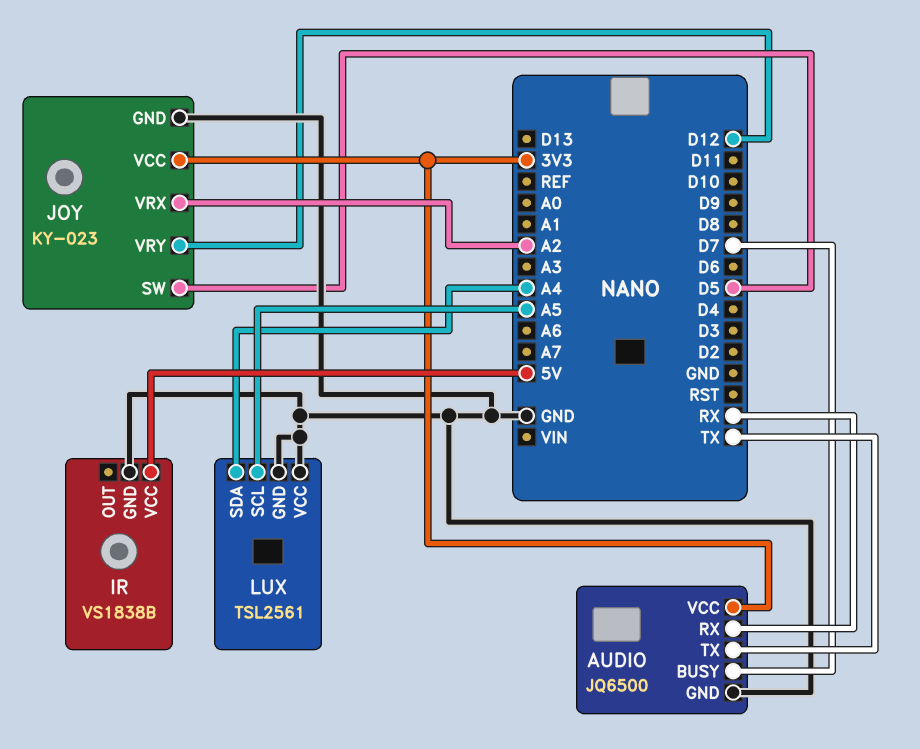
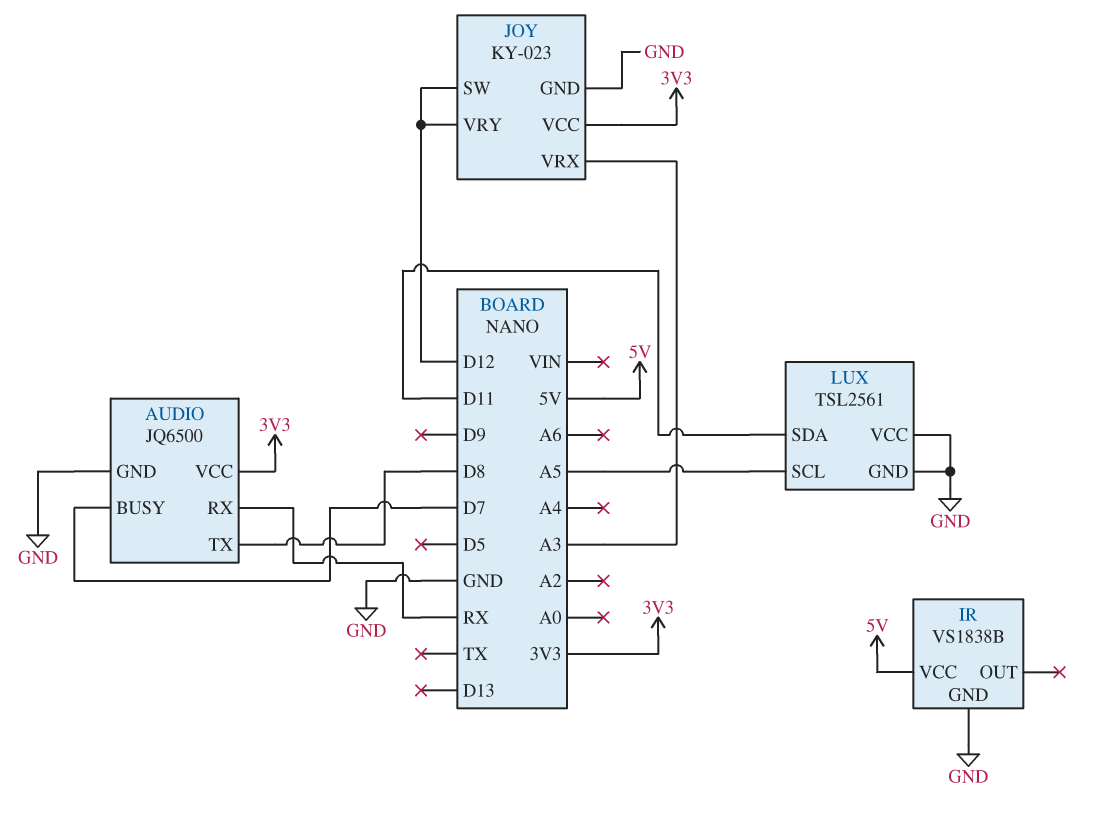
AUDIO pin TX: TX -> D8
JOY pin SW: D5 -> D12
JOY pin VRX: A2 -> A3
LUX pin SDA: A4 -> D11

